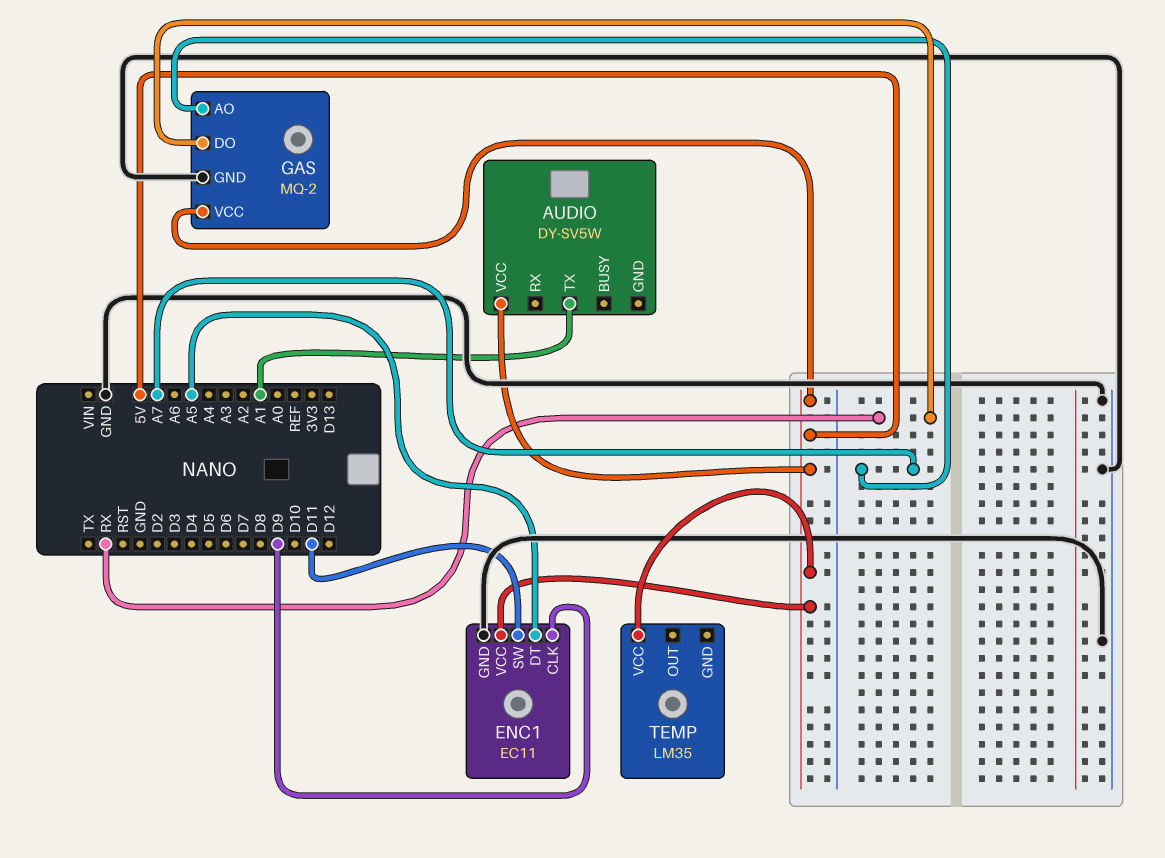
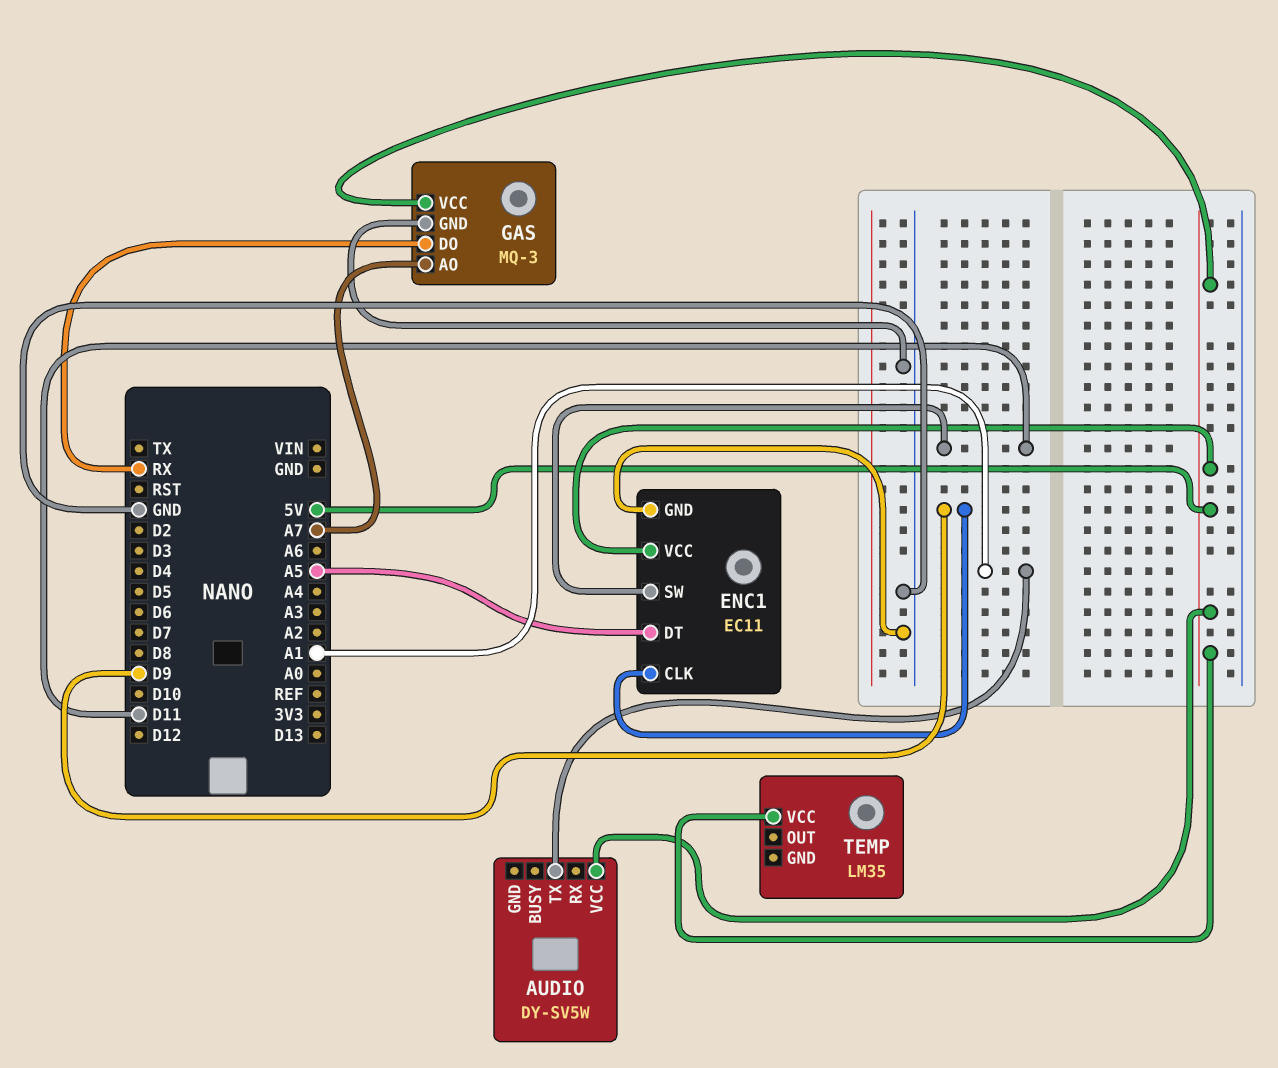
GAS: MQ-2 -> MQ-3

